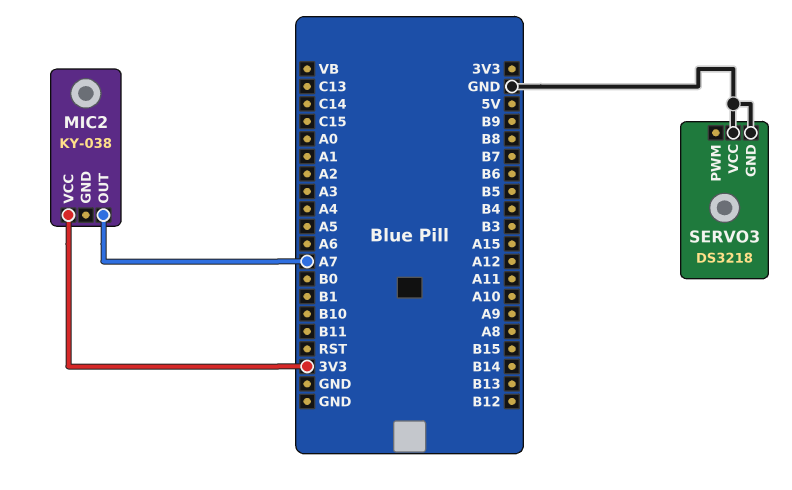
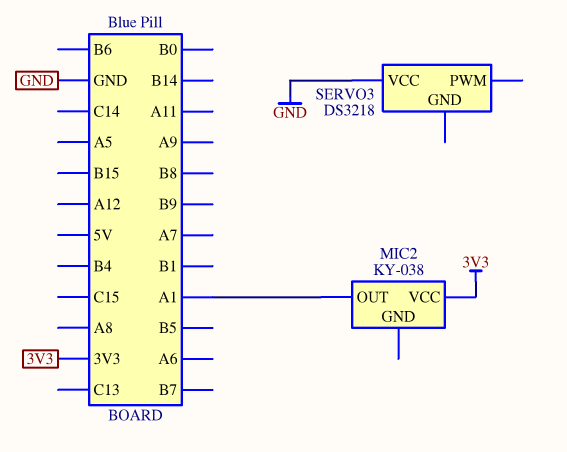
MIC2 pin OUT: A7 -> A1
SERVO3 pin GND: GND -> none

